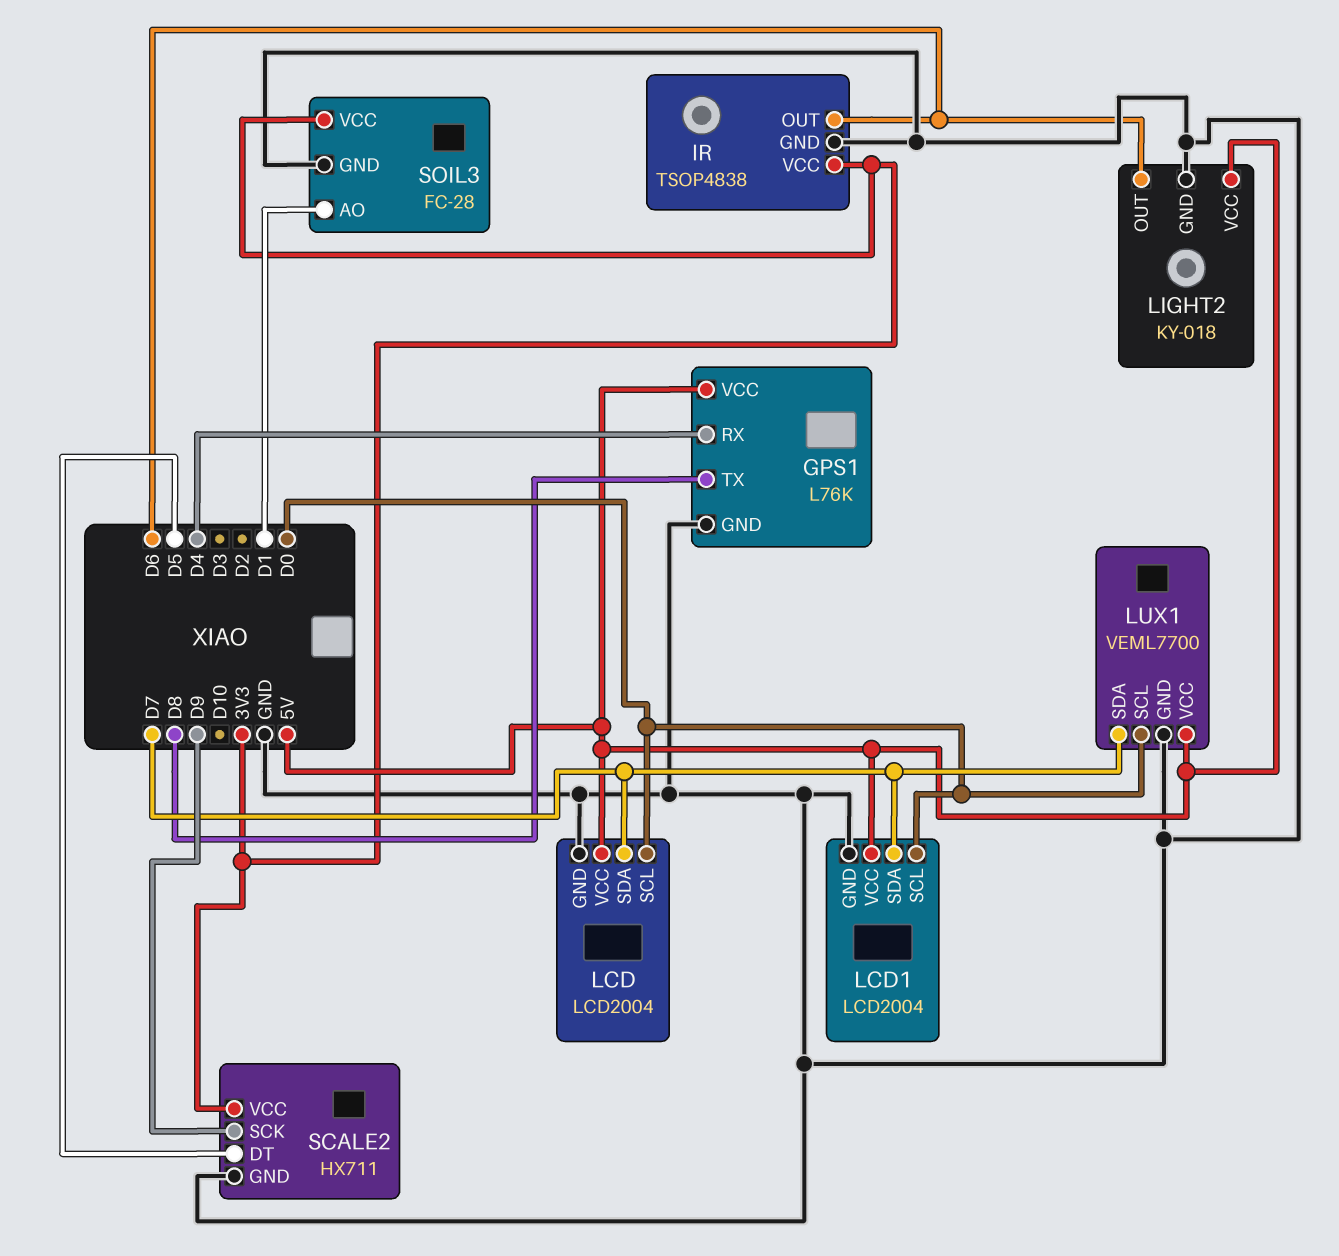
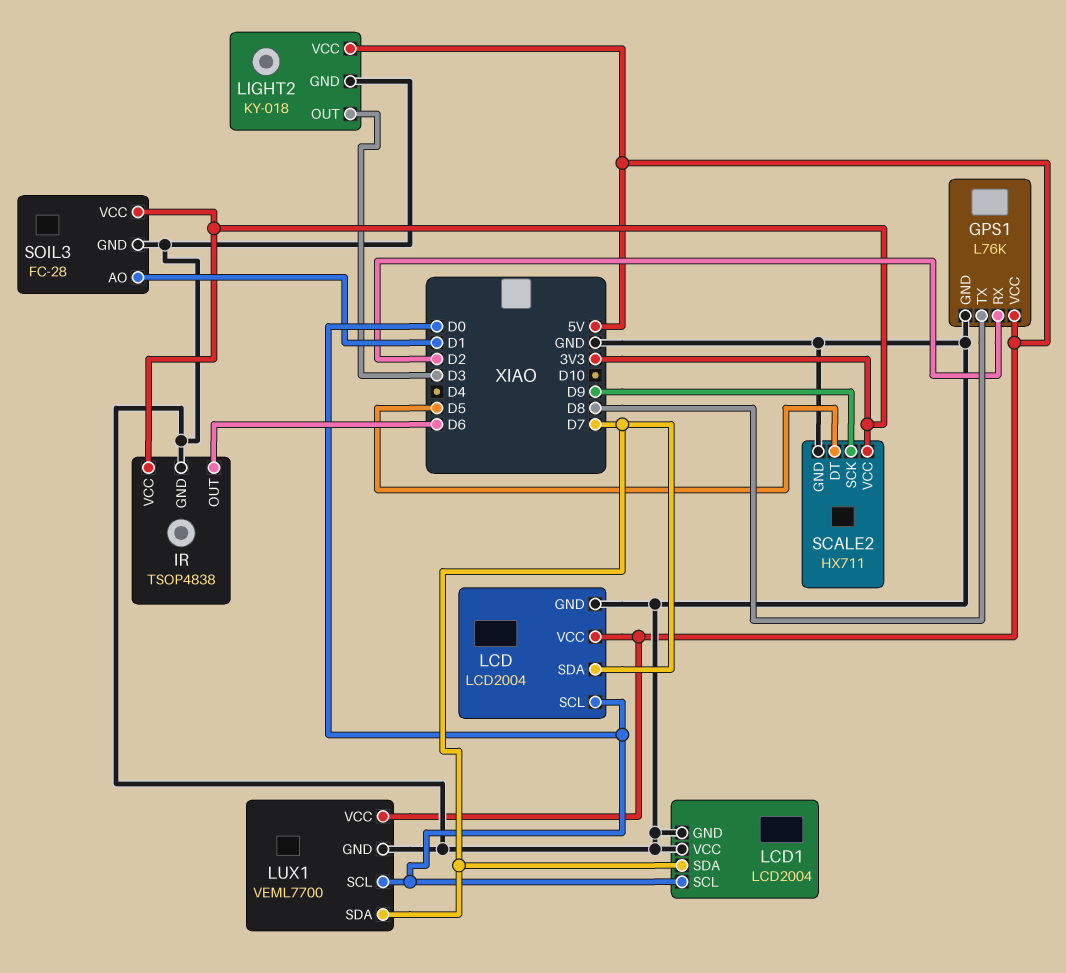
GPS1 pin RX: D4 -> D2
LCD1 pin VCC: 5V -> GND
LIGHT2 pin OUT: D6 -> D3

